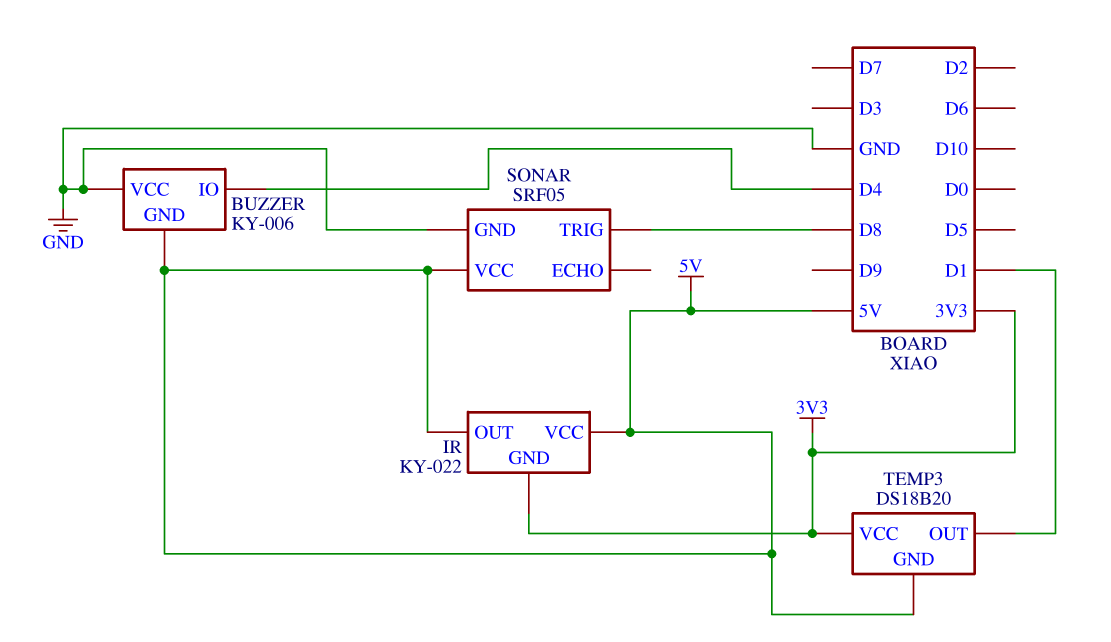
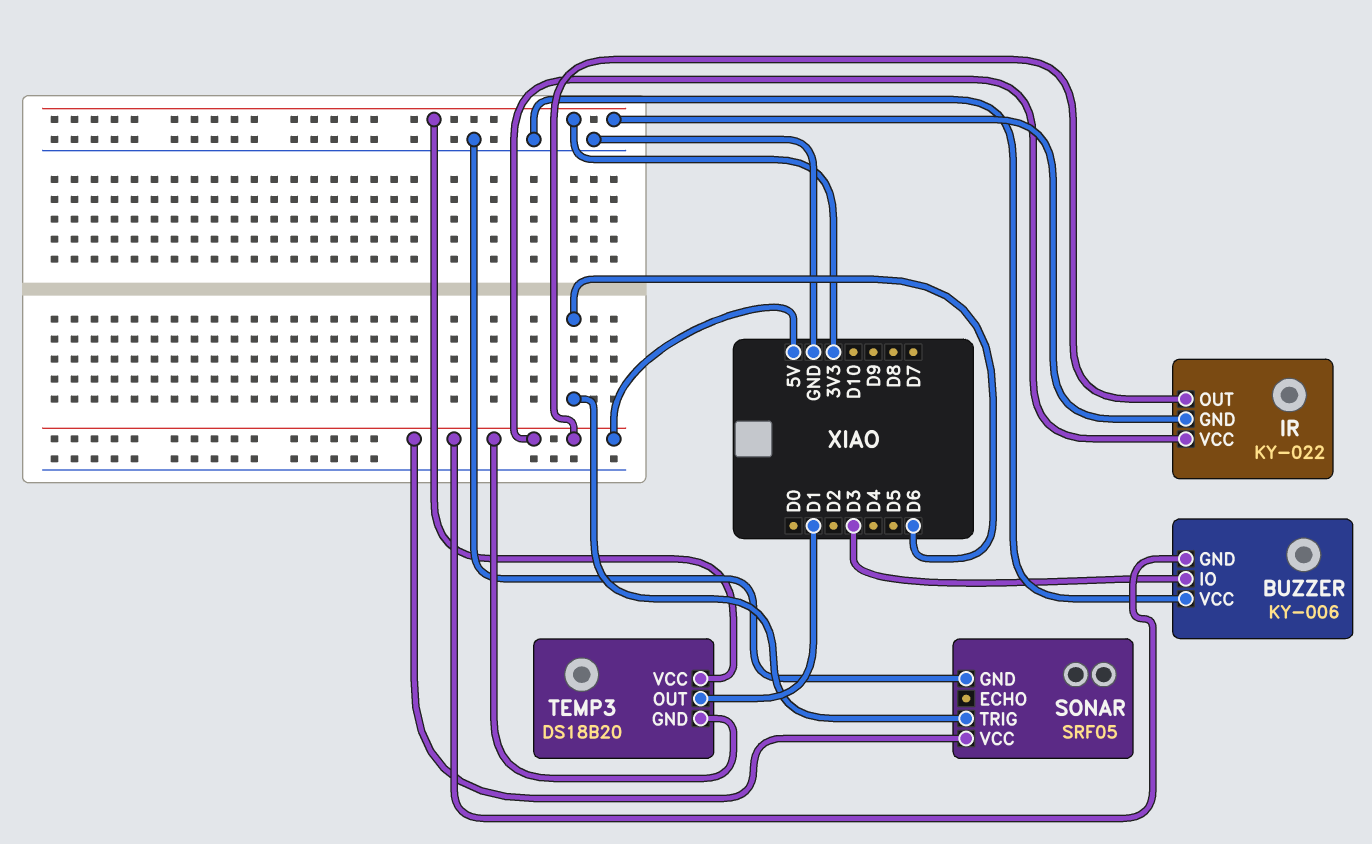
BUZZER pin IO: D4 -> D3
SONAR pin TRIG: D8 -> D6

